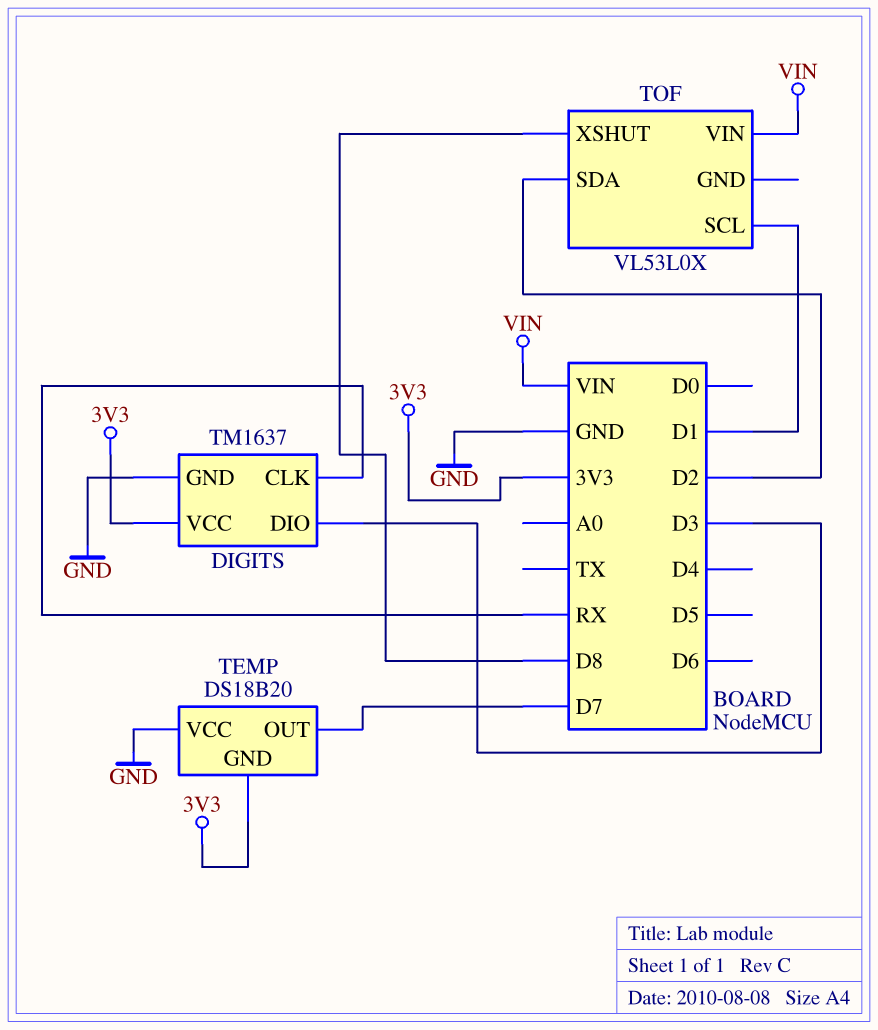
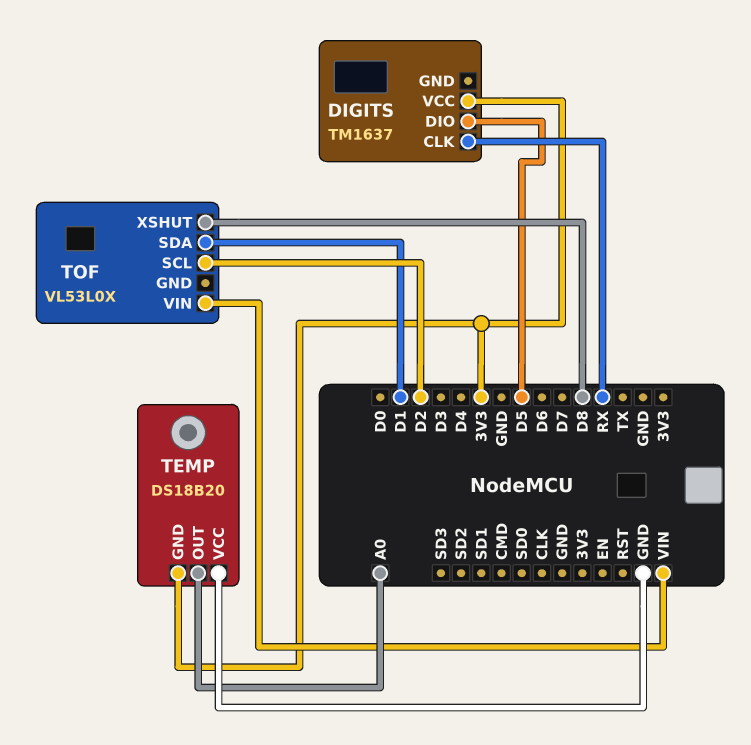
DIGITS pin DIO: D3 -> D5
DIGITS pin GND: GND -> none
TEMP pin OUT: D7 -> A0
TOF pin SCL: D1 -> D2
TOF pin SDA: D2 -> D1

